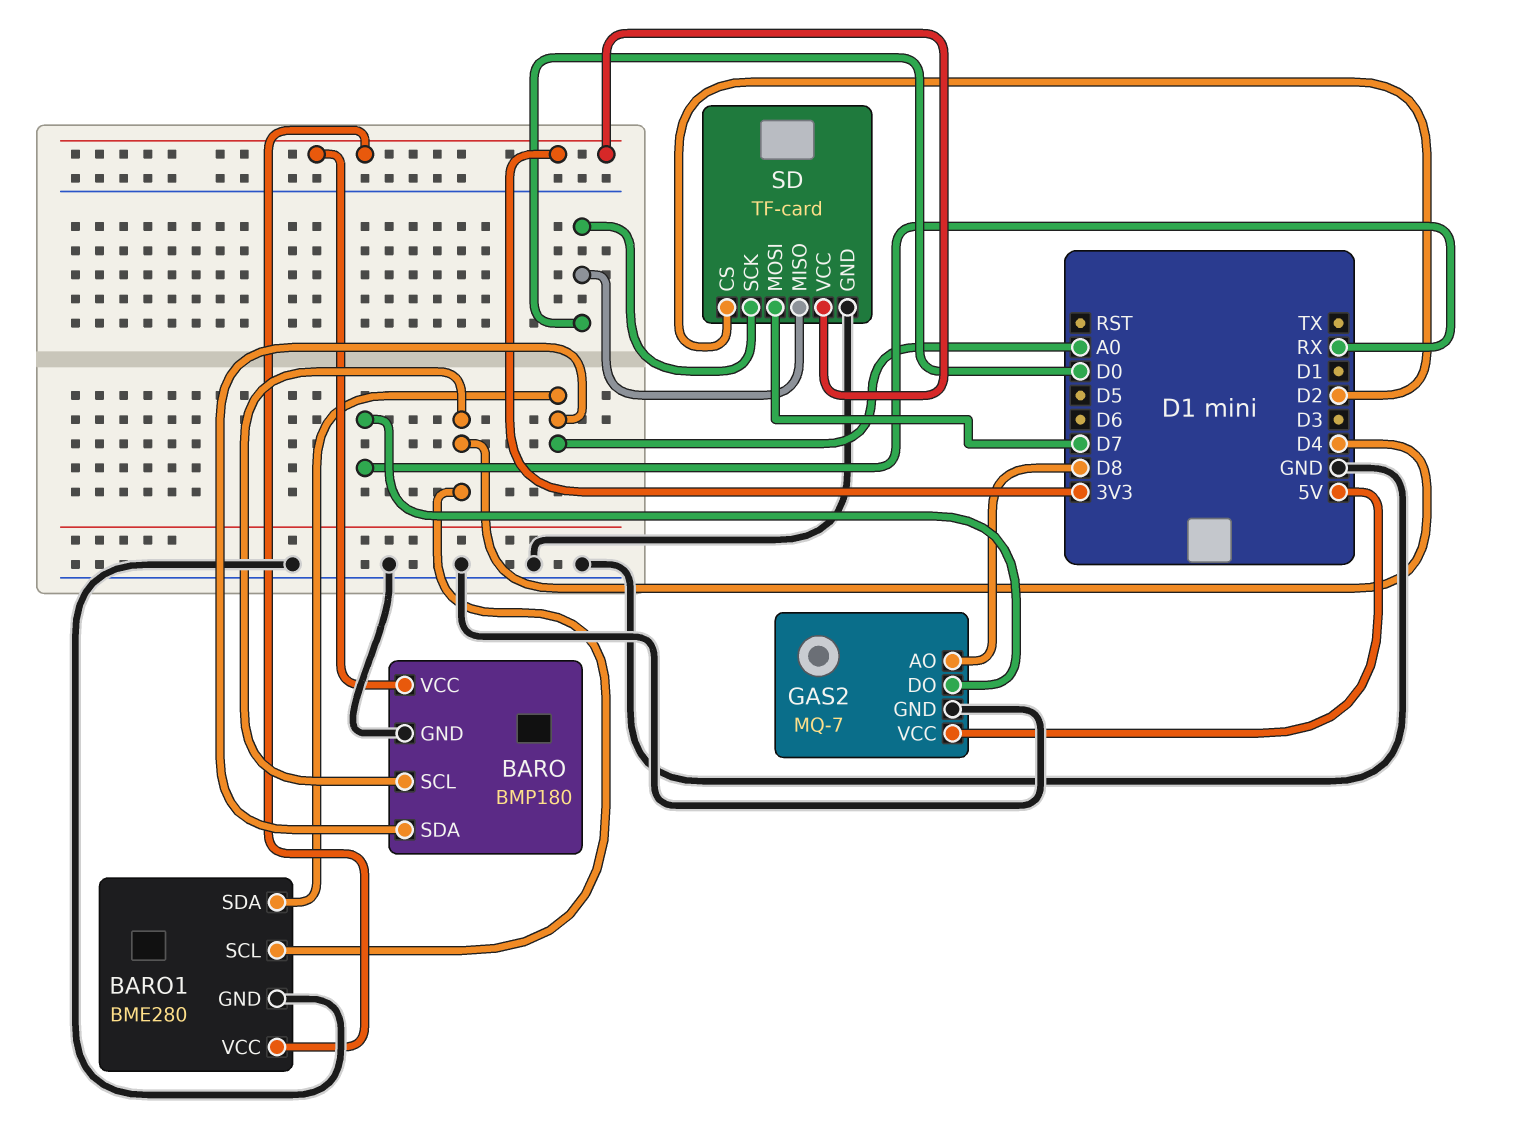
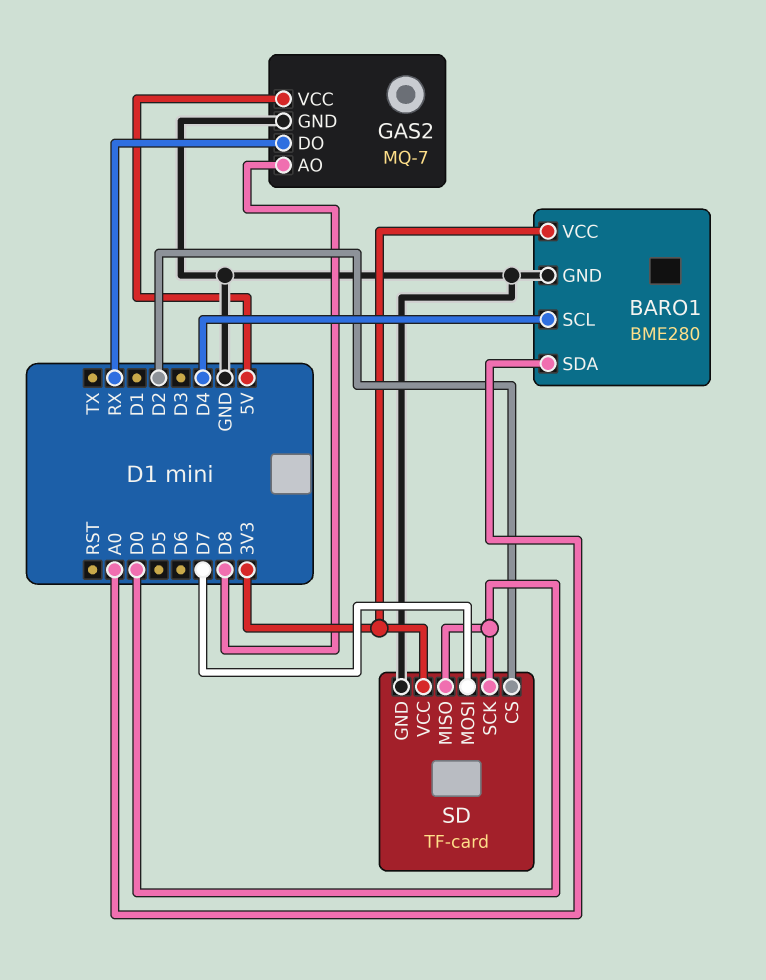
BARO: BMP180 -> none
BARO pin GND: GND -> none
BARO pin SCL: D4 -> none
BARO pin SDA: A0 -> none
BARO pin VCC: 3V3 -> none

